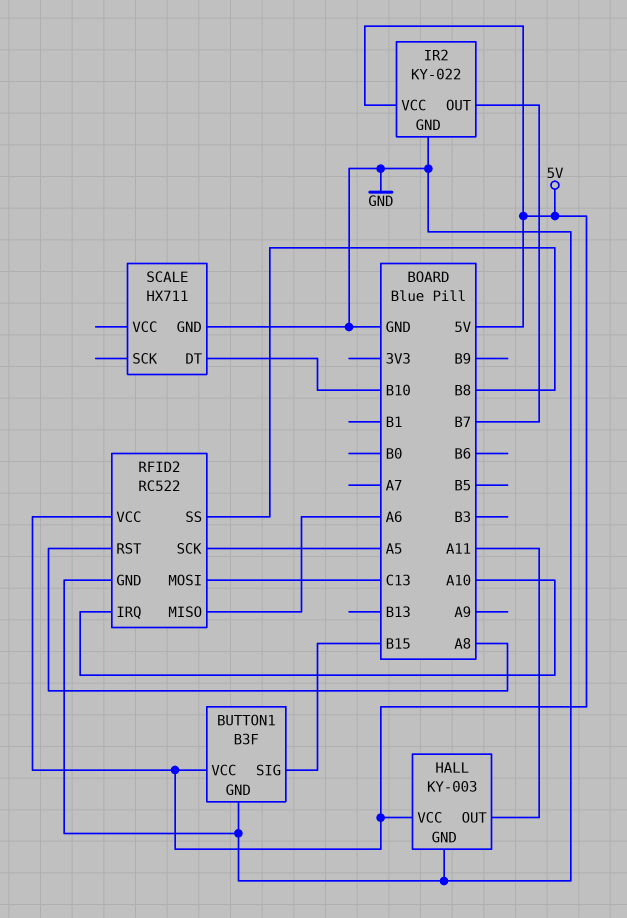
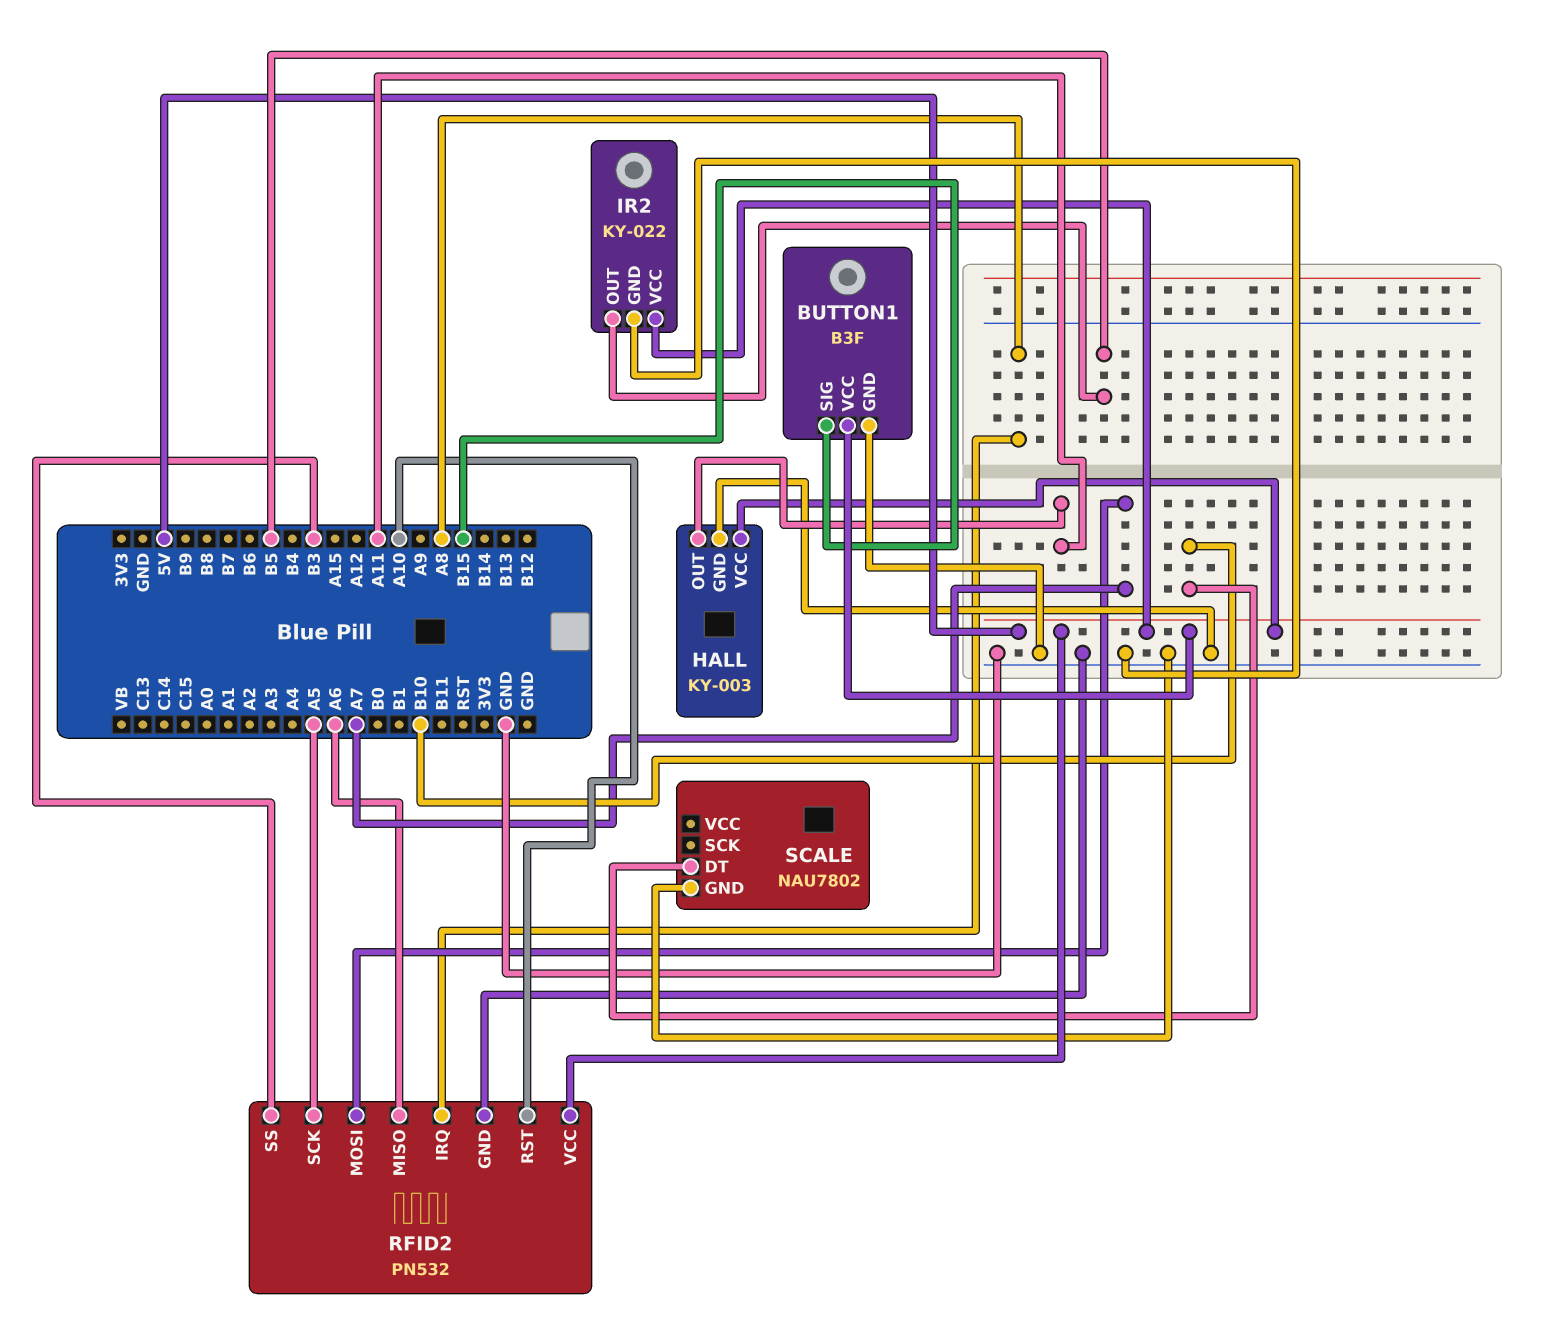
IR2 pin OUT: B7 -> B5
RFID2: RC522 -> PN532
RFID2 pin IRQ: A10 -> A8
RFID2 pin MOSI: C13 -> A7
RFID2 pin RST: A8 -> A10
RFID2 pin SS: B8 -> B3
SCALE: HX711 -> NAU7802

